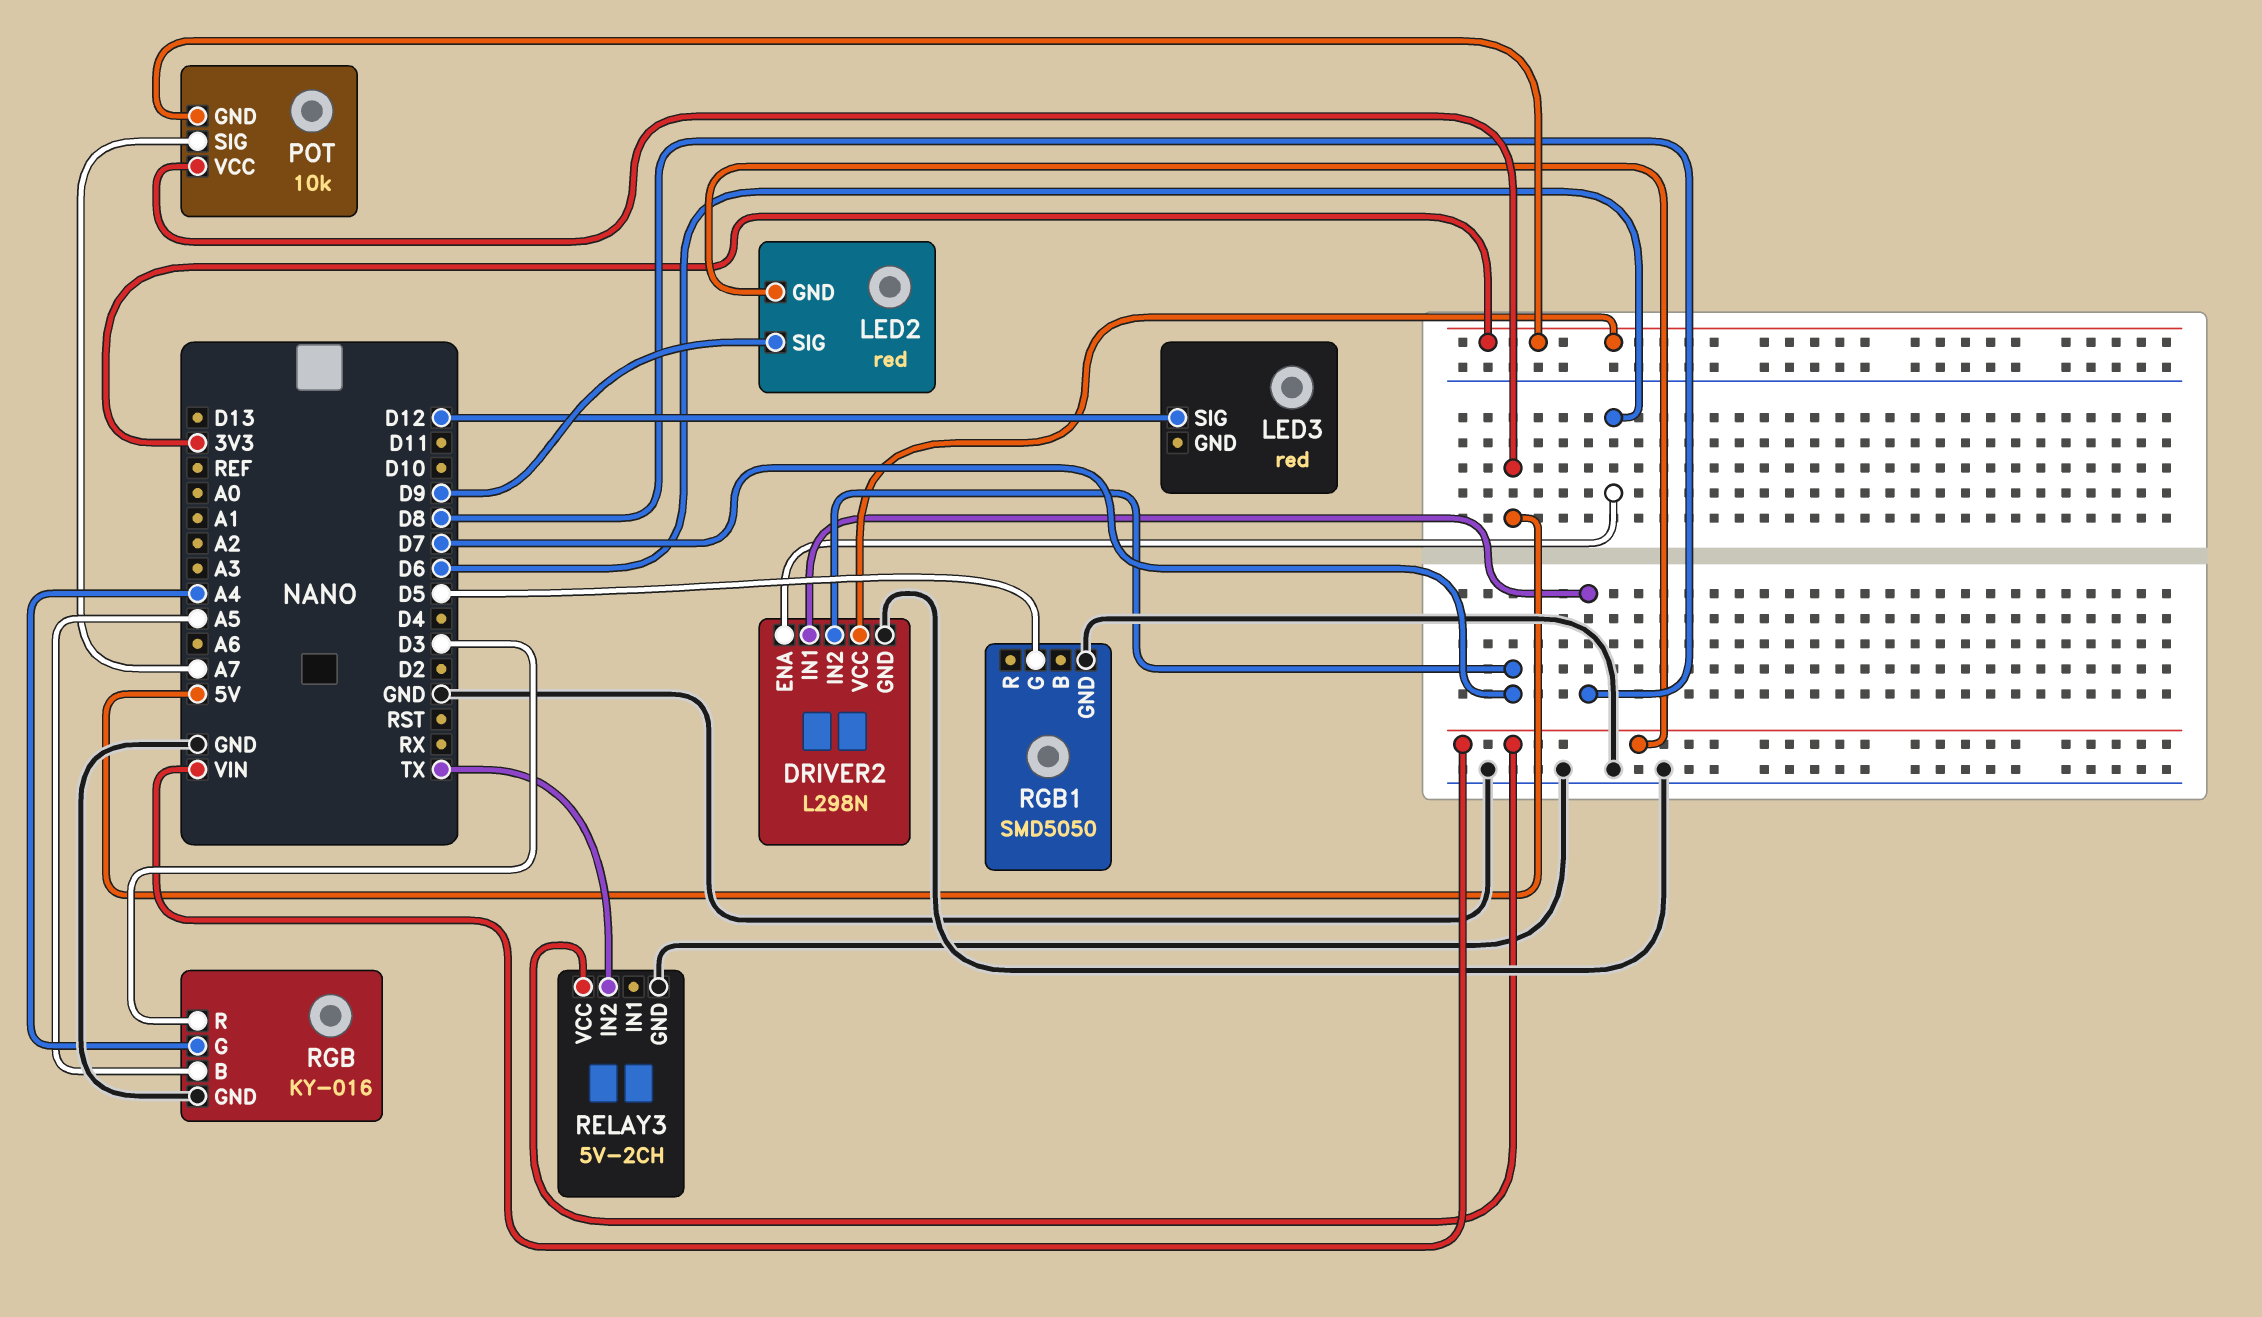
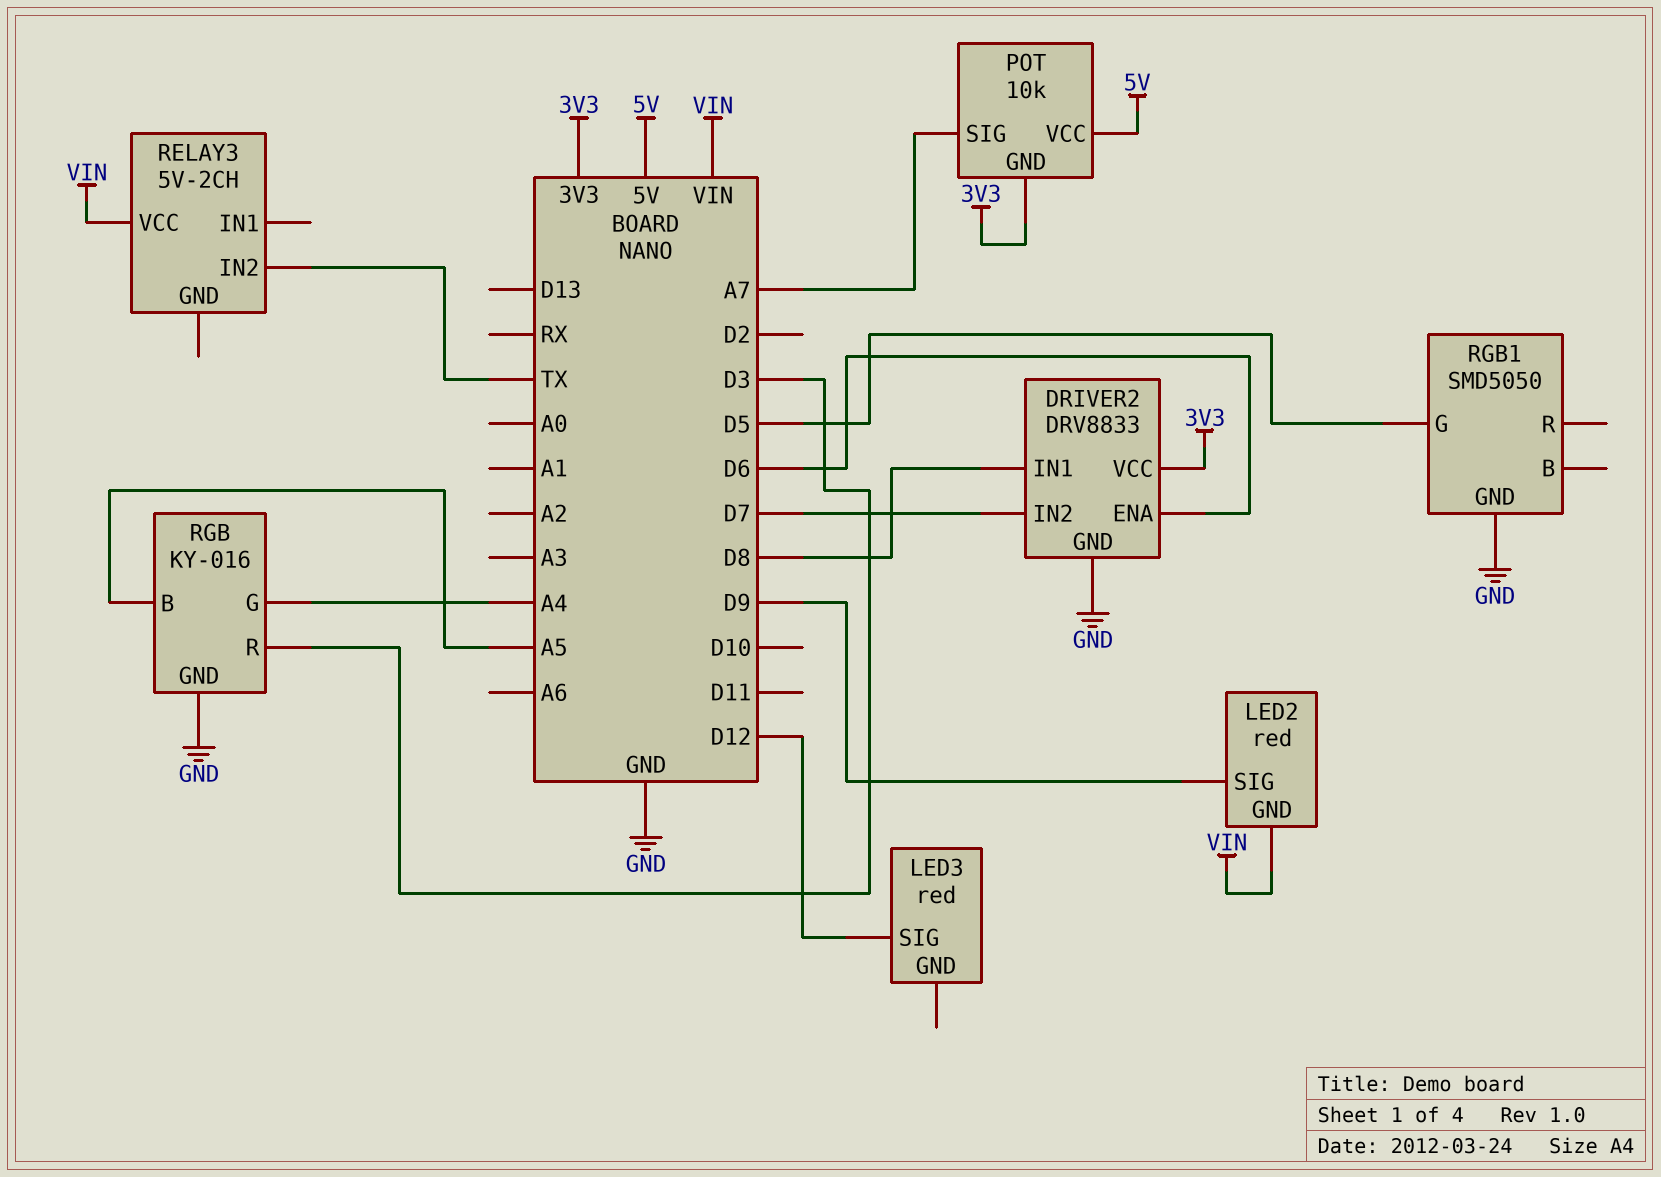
DRIVER2: L298N -> DRV8833
RELAY3 pin GND: GND -> none

